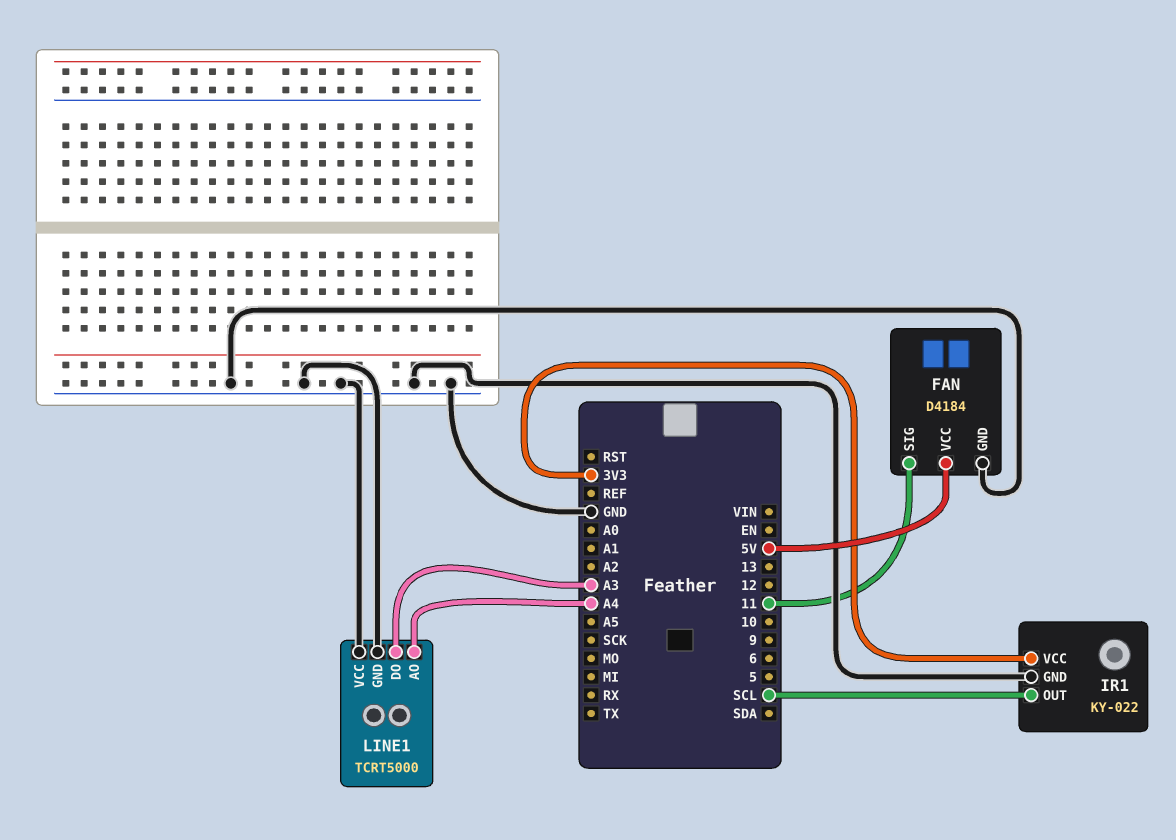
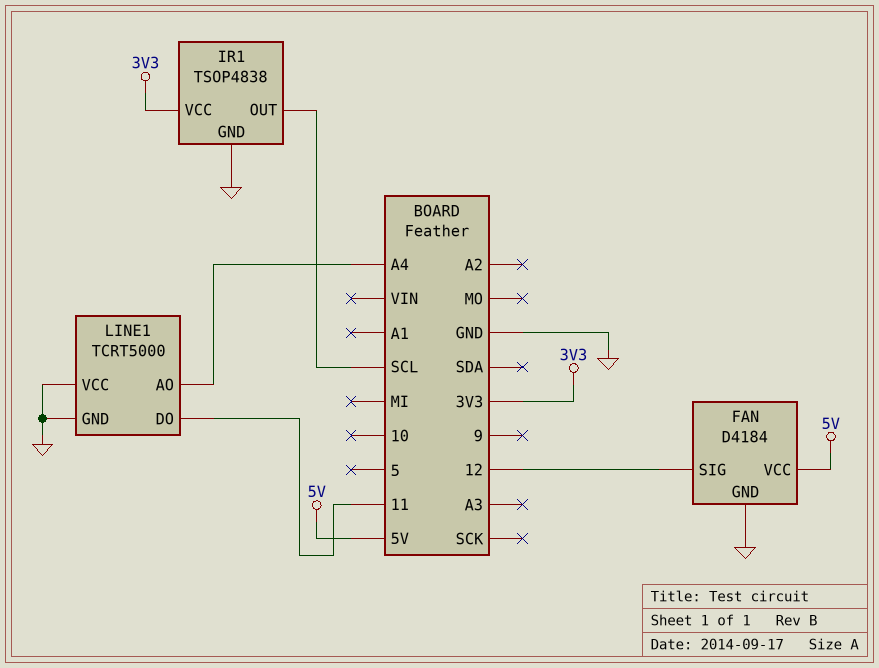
FAN pin SIG: 11 -> 12
IR1: KY-022 -> TSOP4838
LINE1 pin DO: A3 -> 11

